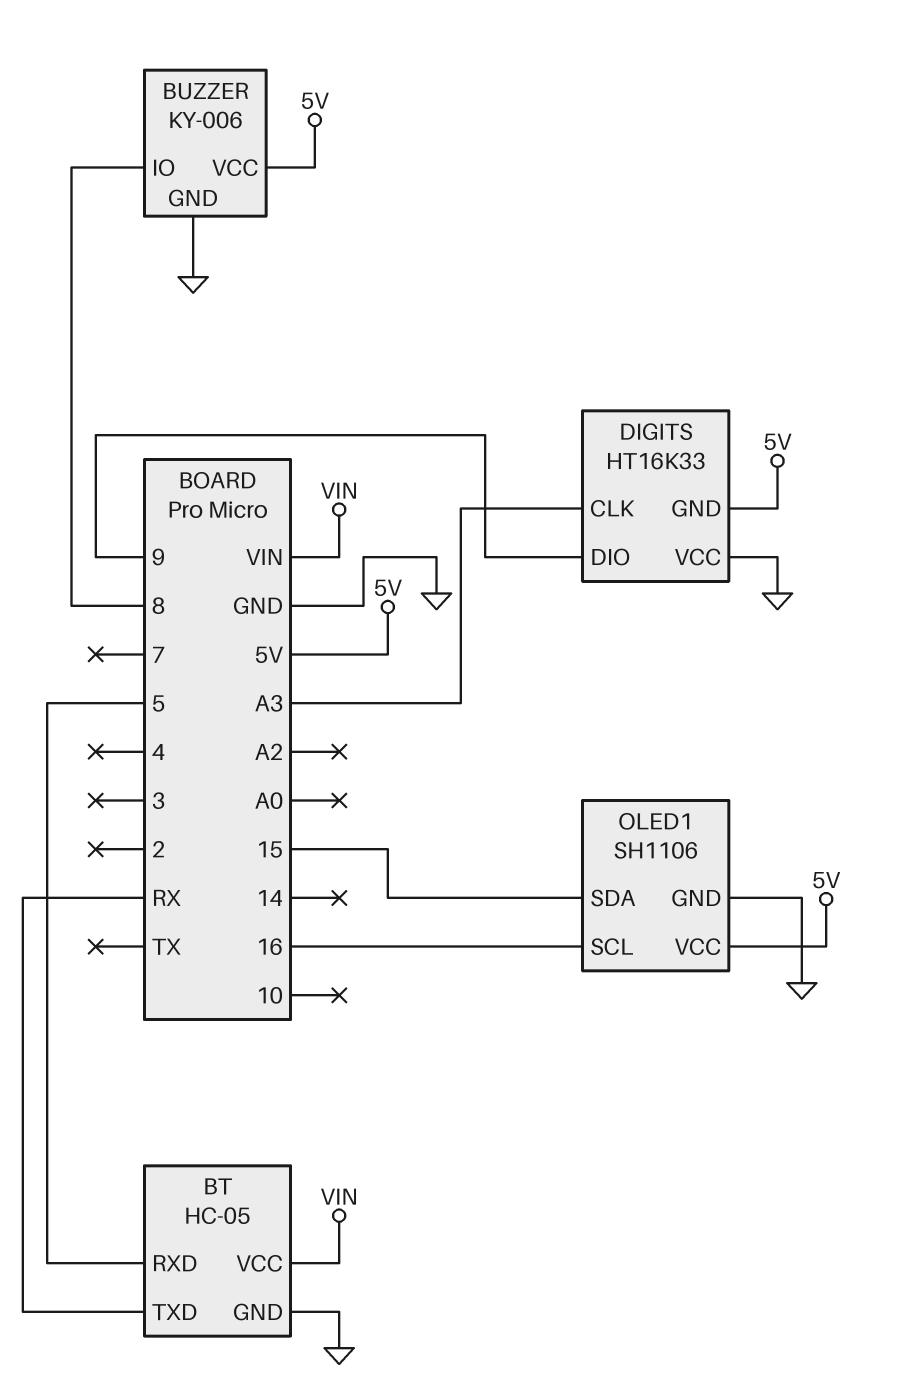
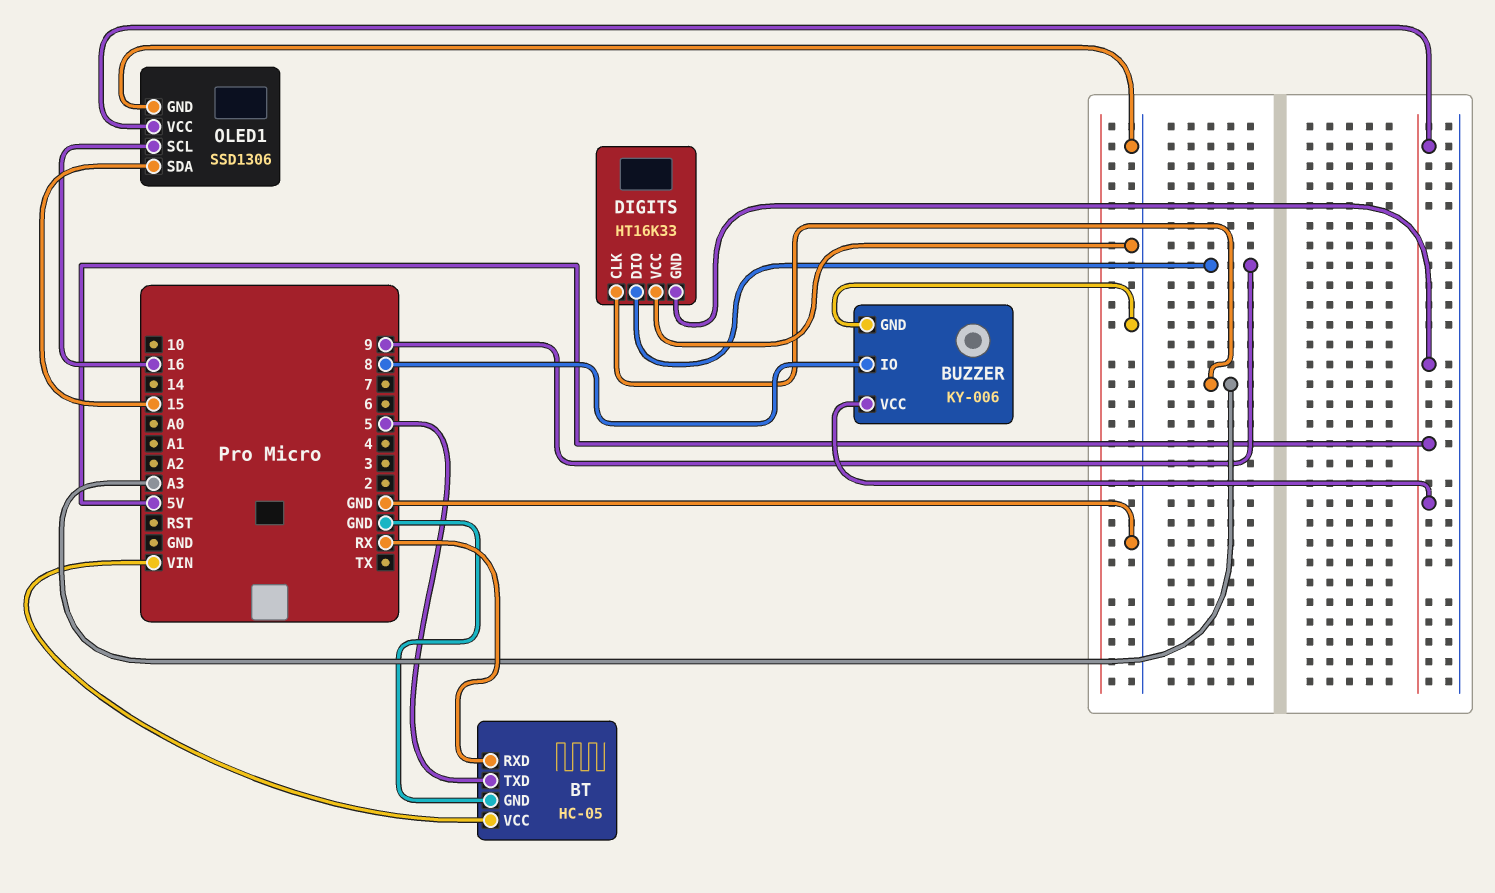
BT pin RXD: 5 -> RX
BT pin TXD: RX -> 5
OLED1: SH1106 -> SSD1306

